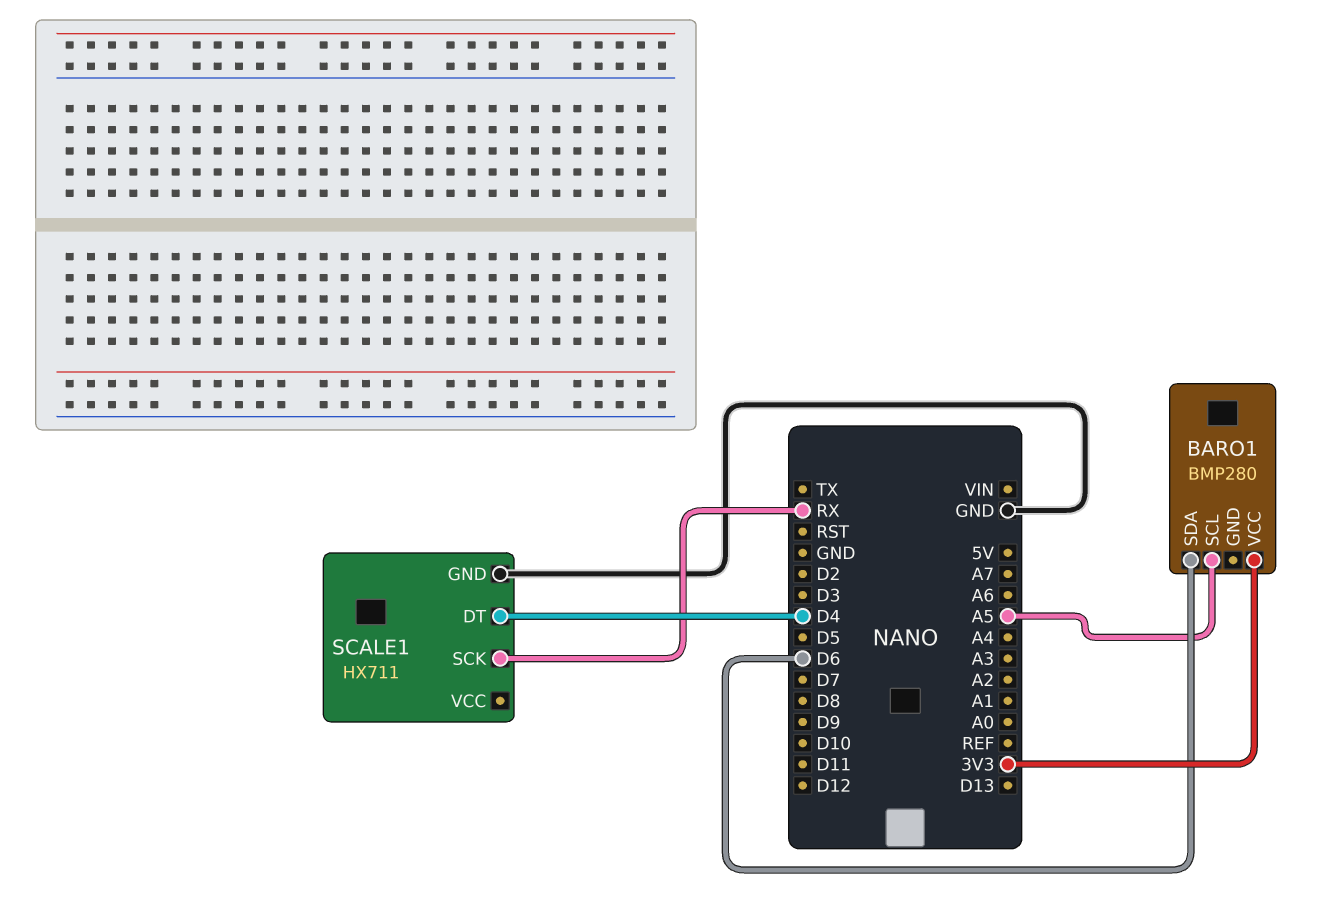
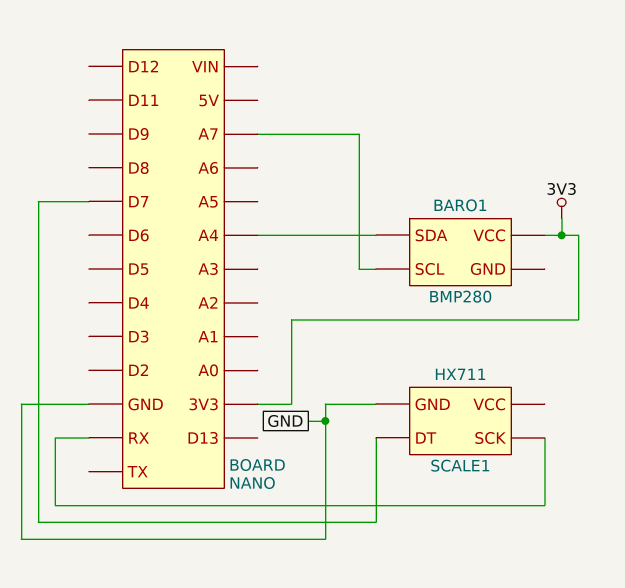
BARO1 pin SCL: A5 -> A7
BARO1 pin SDA: D6 -> A4
SCALE1 pin DT: D4 -> D7

